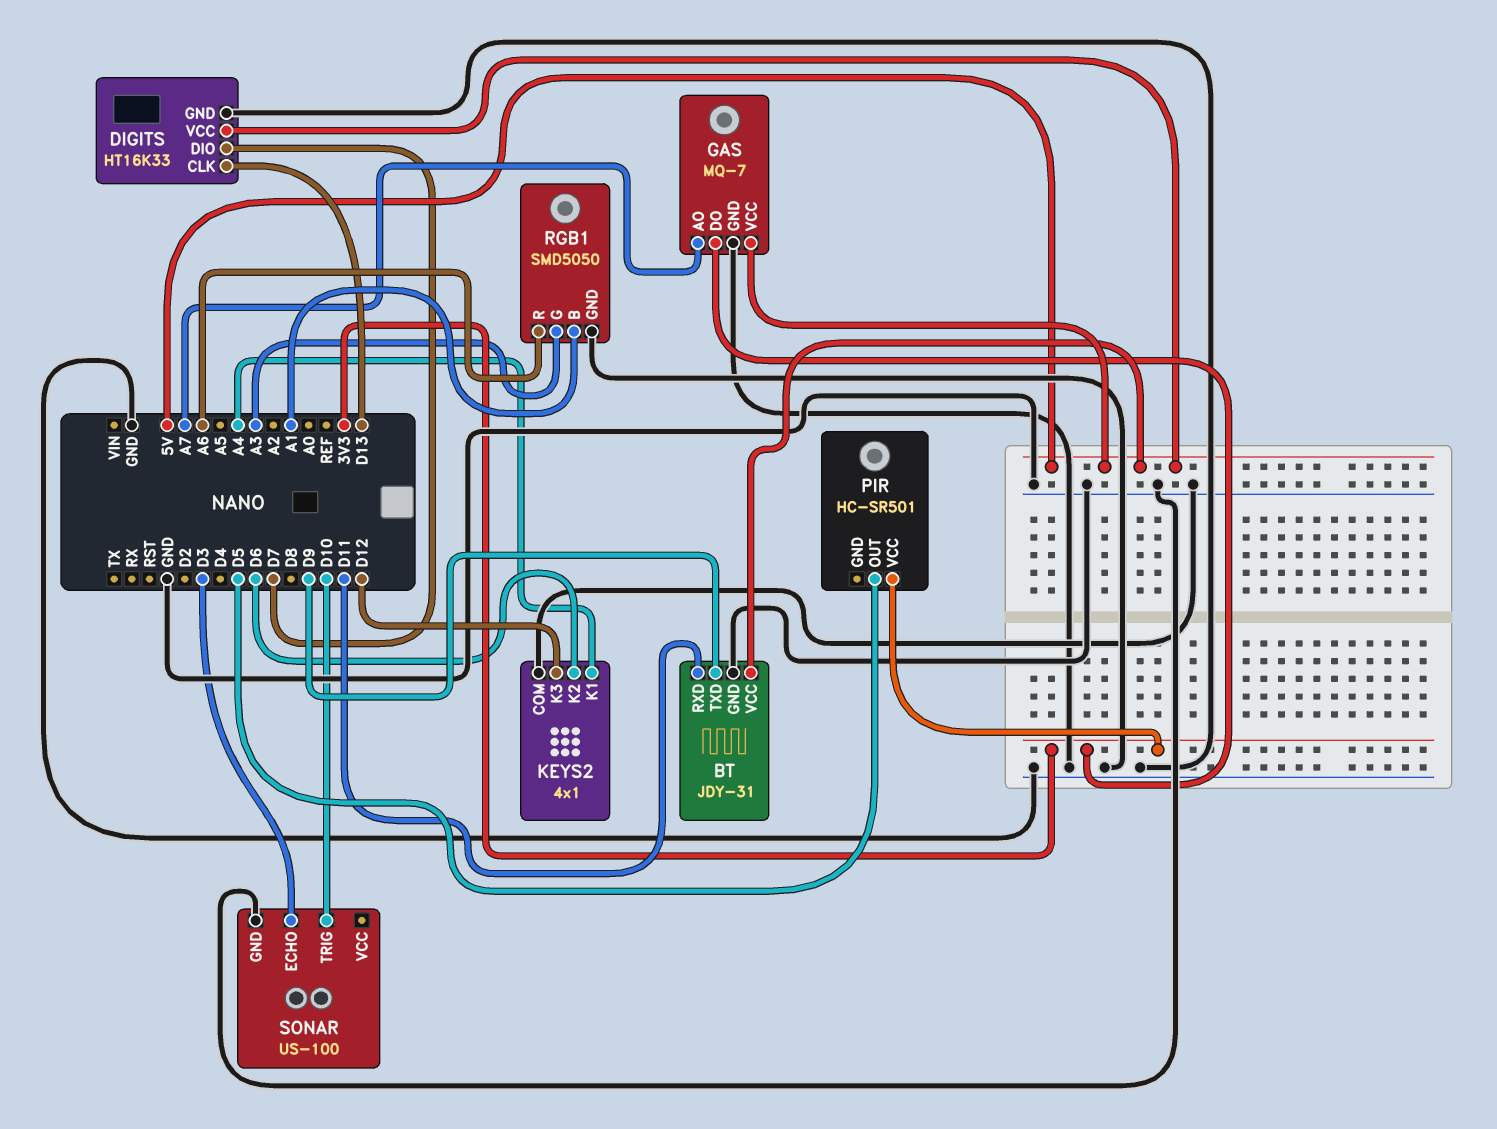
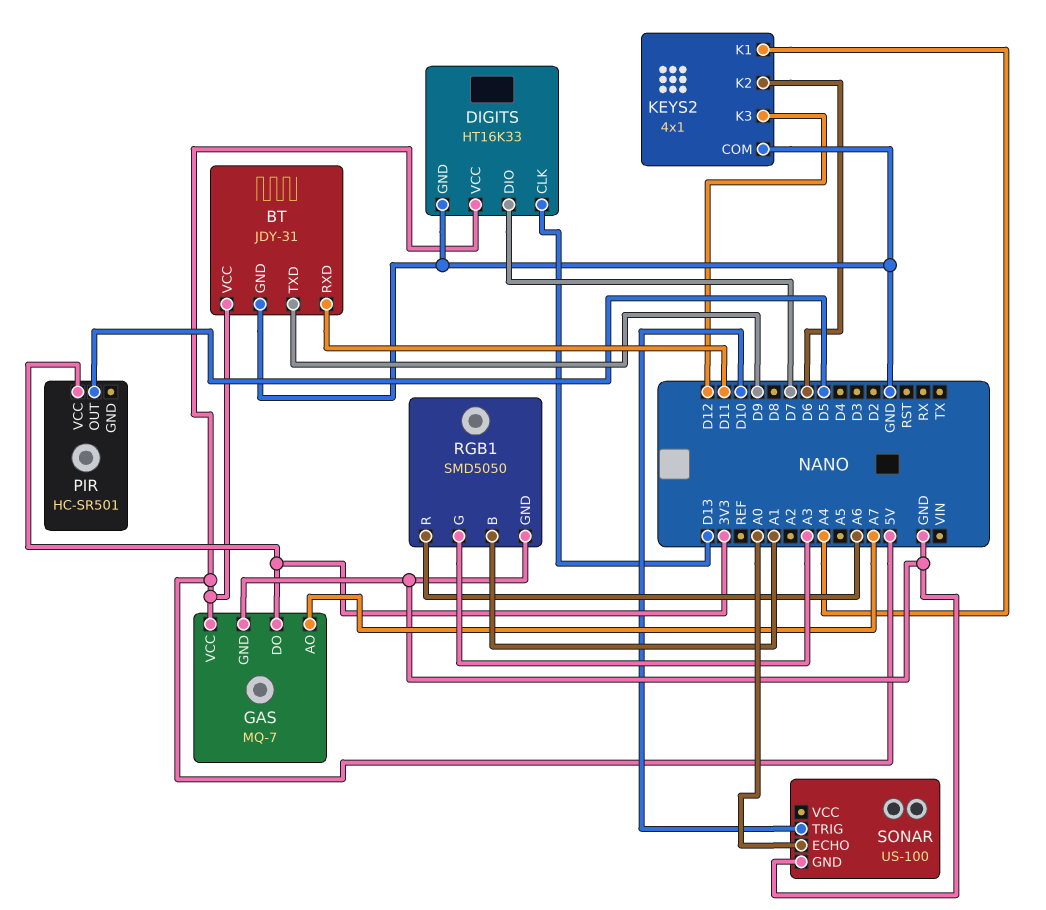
SONAR pin ECHO: D3 -> A0

